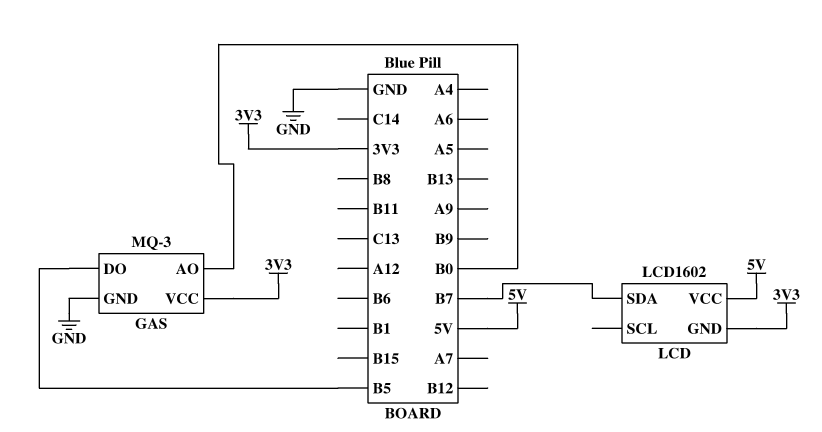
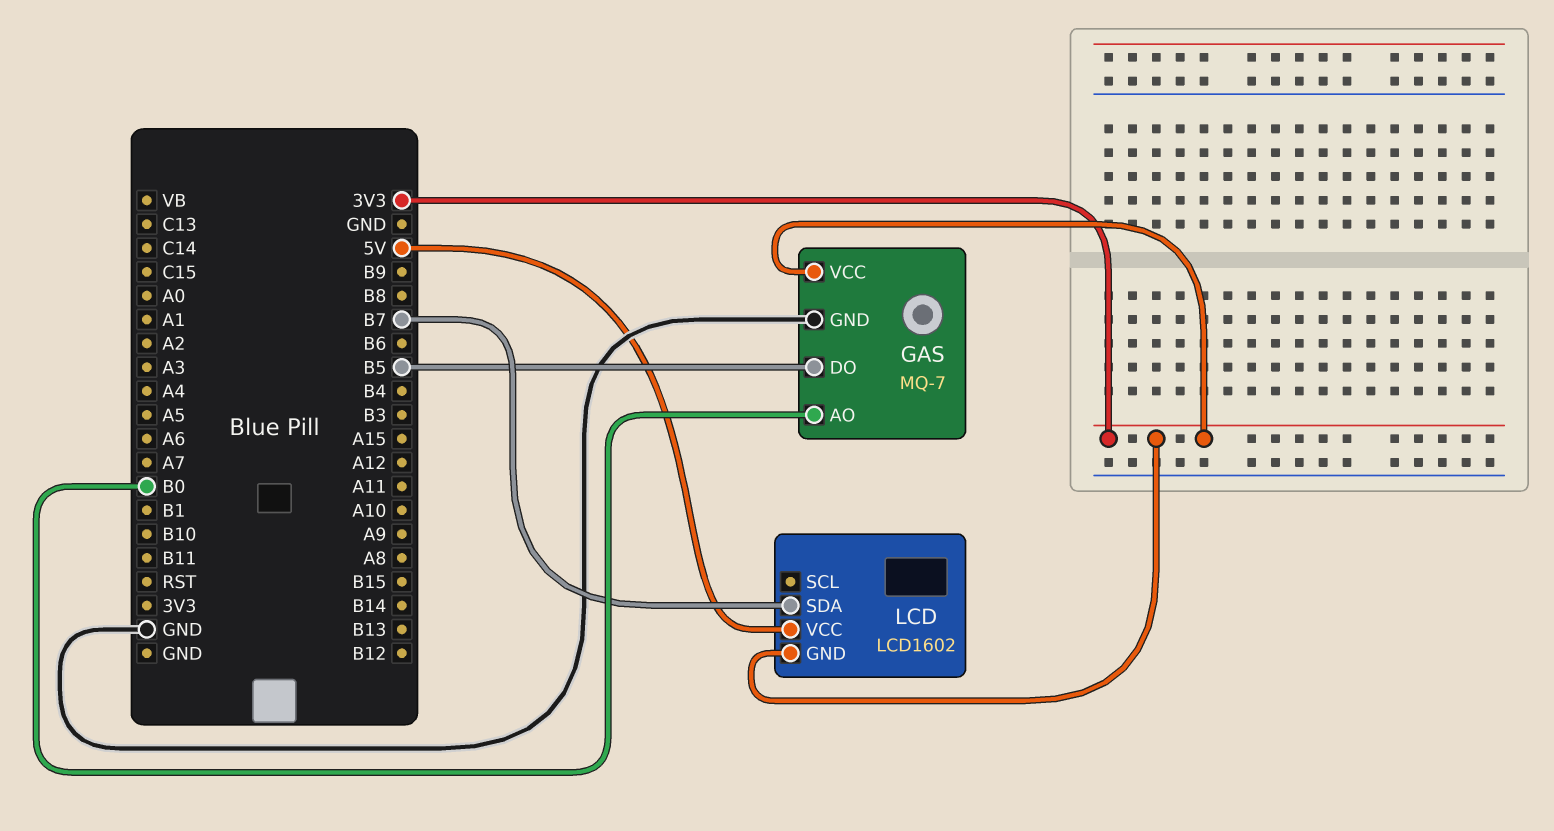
GAS: MQ-3 -> MQ-7

